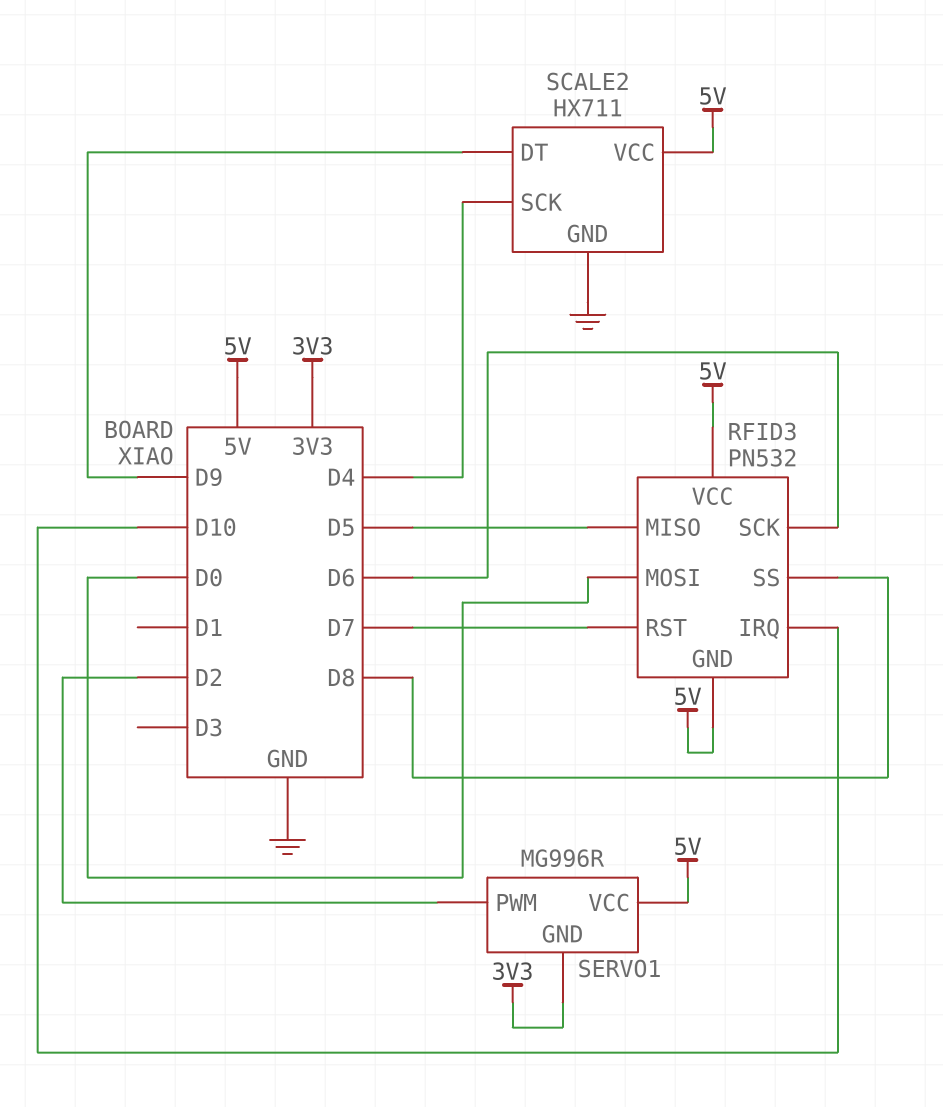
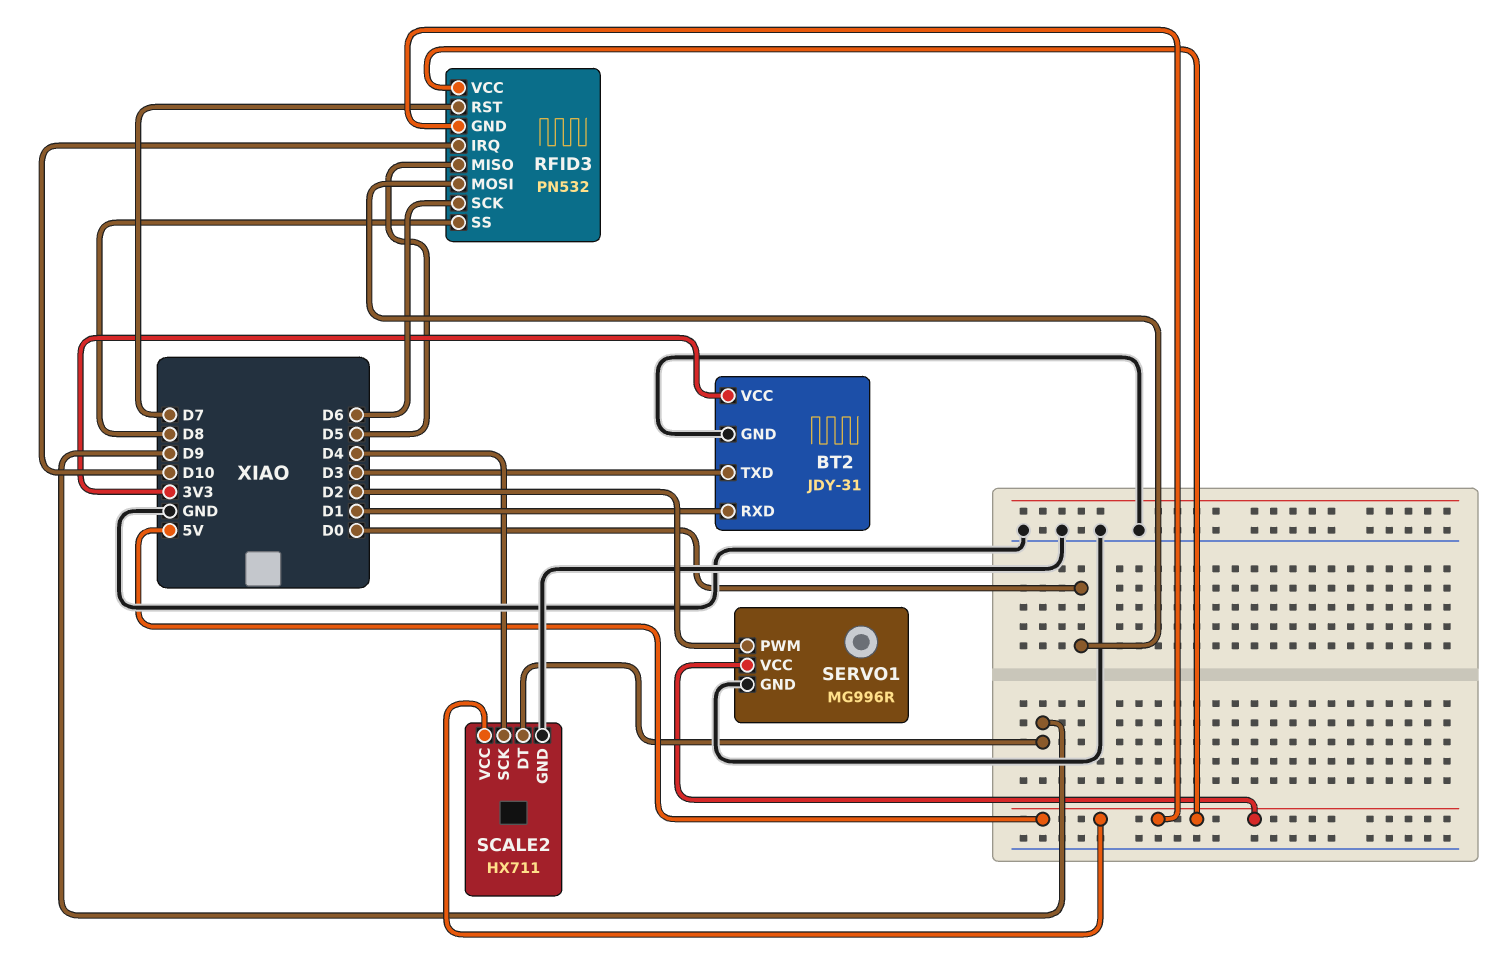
BT2: none -> JDY-31
BT2 pin GND: none -> GND
BT2 pin RXD: none -> D1
BT2 pin TXD: none -> D3
BT2 pin VCC: none -> 3V3
SERVO1 pin GND: 3V3 -> GND

